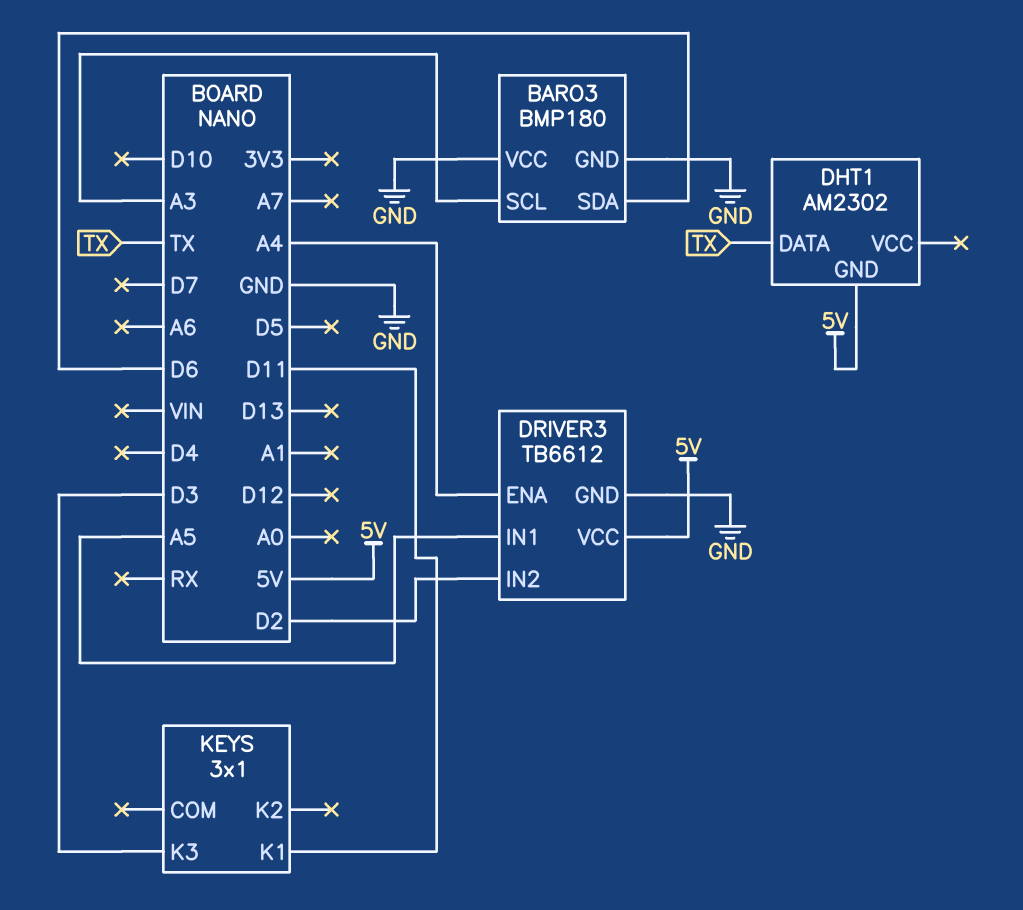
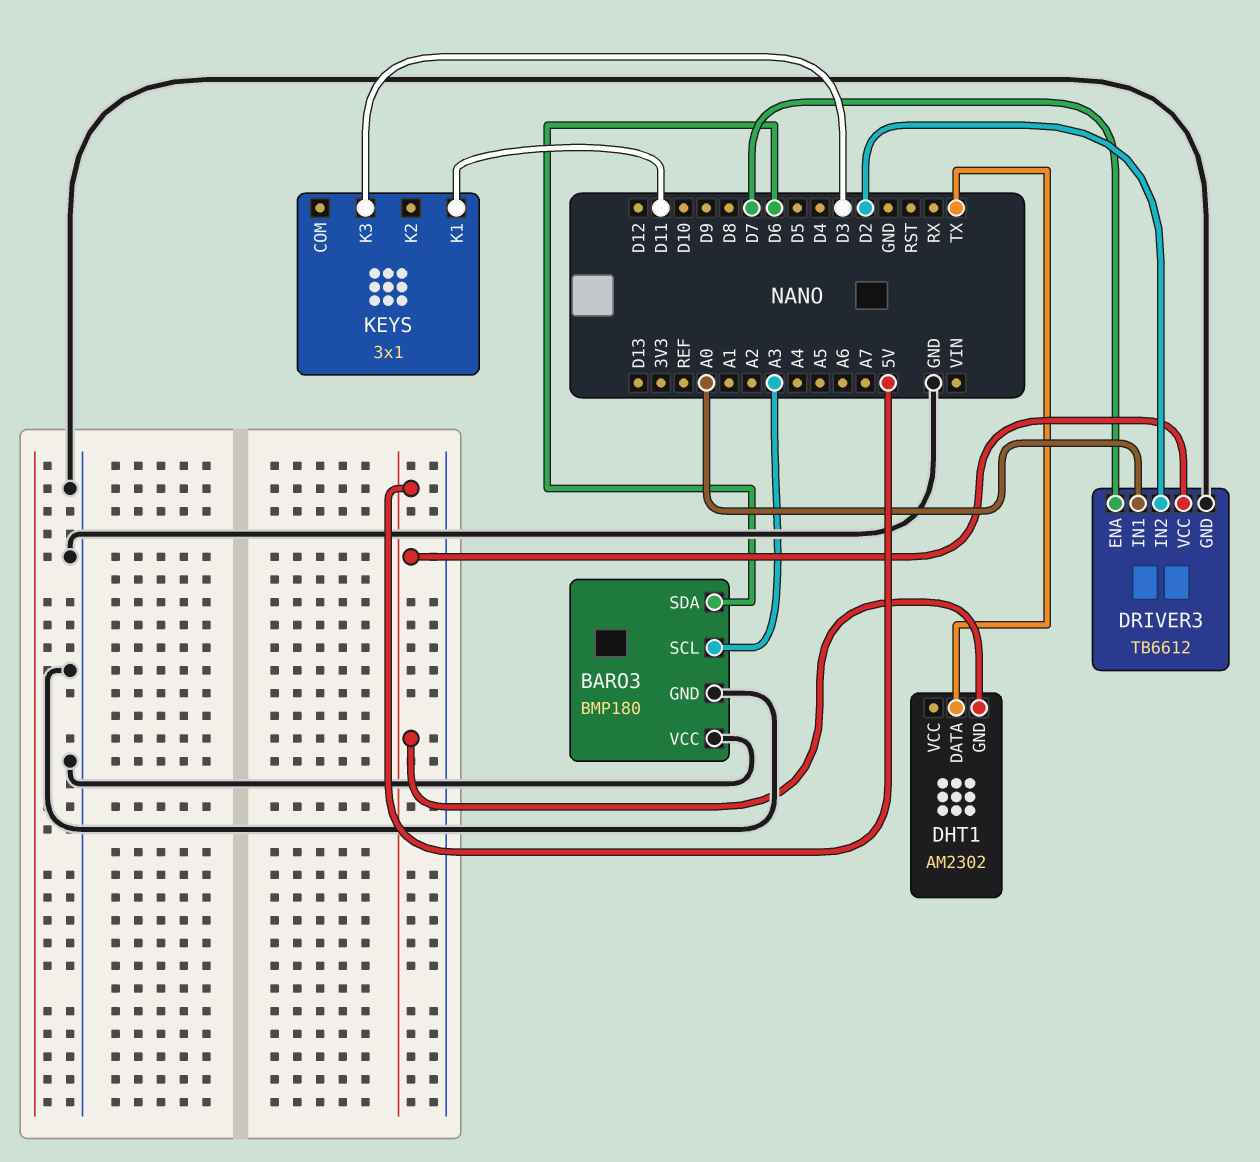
DRIVER3 pin ENA: A4 -> D7
DRIVER3 pin IN1: A5 -> A0

